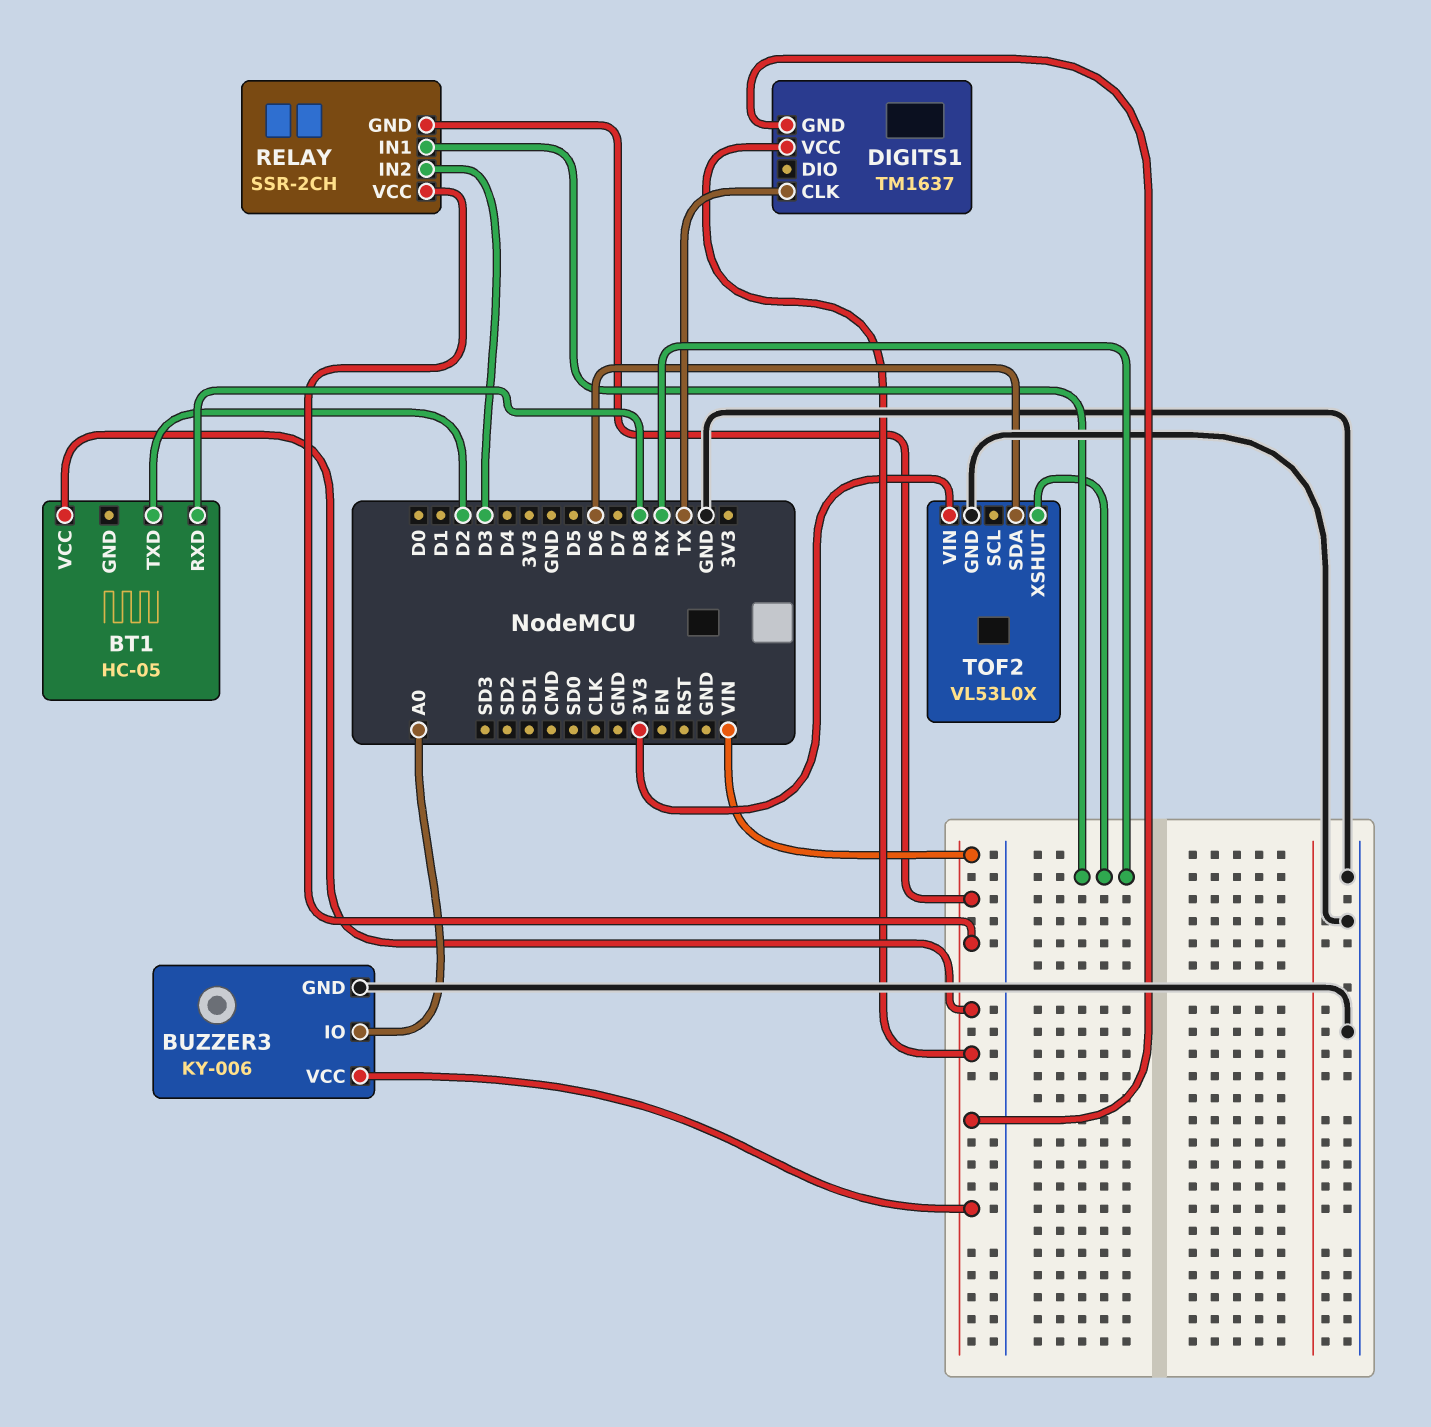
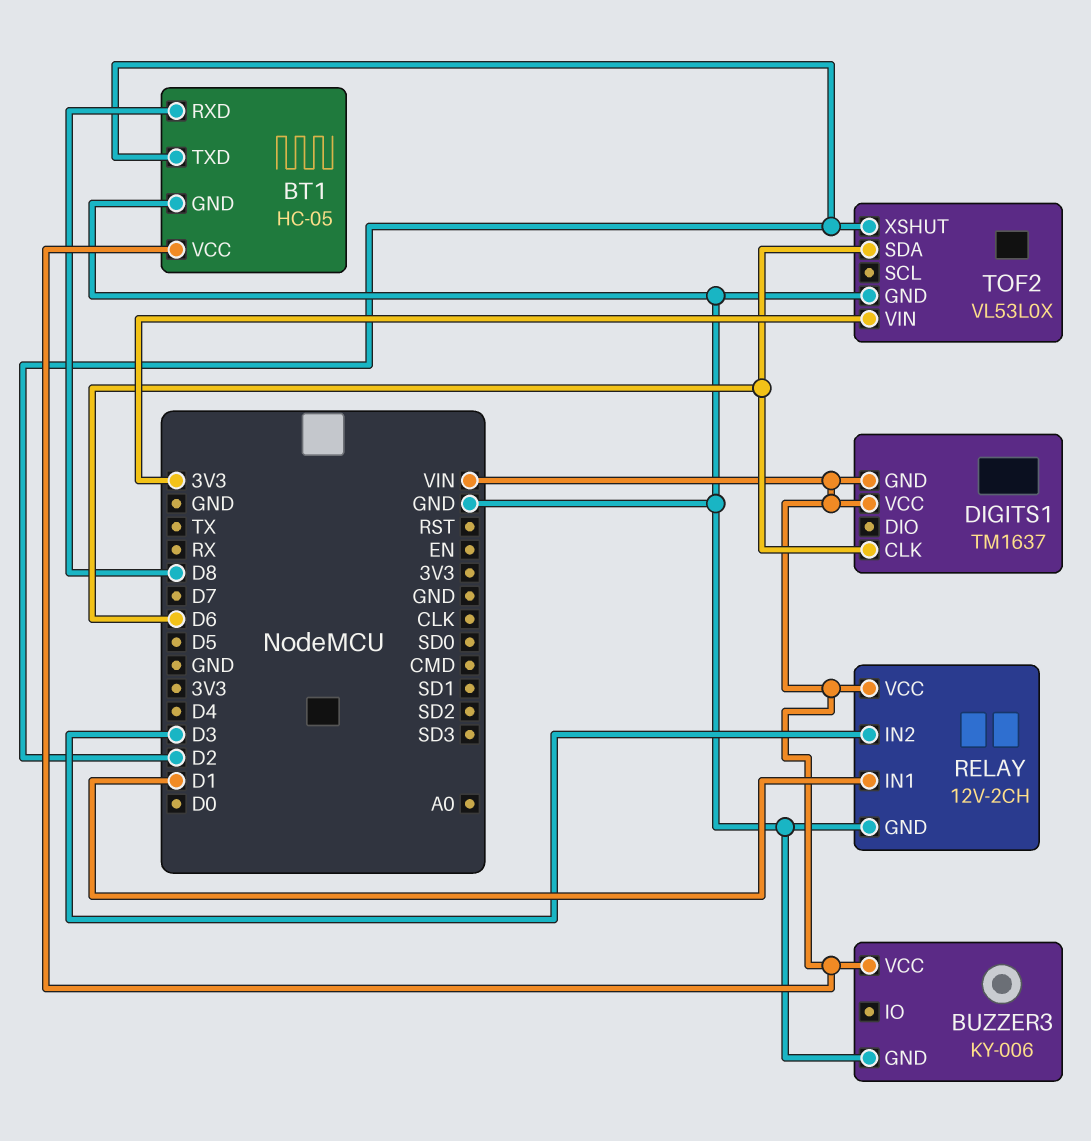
BT1 pin GND: none -> GND
BUZZER3 pin IO: A0 -> none
DIGITS1 pin CLK: TX -> D6
RELAY: SSR-2CH -> 12V-2CH
RELAY pin GND: VIN -> GND
RELAY pin IN1: RX -> D1
TOF2 pin XSHUT: RX -> D2

